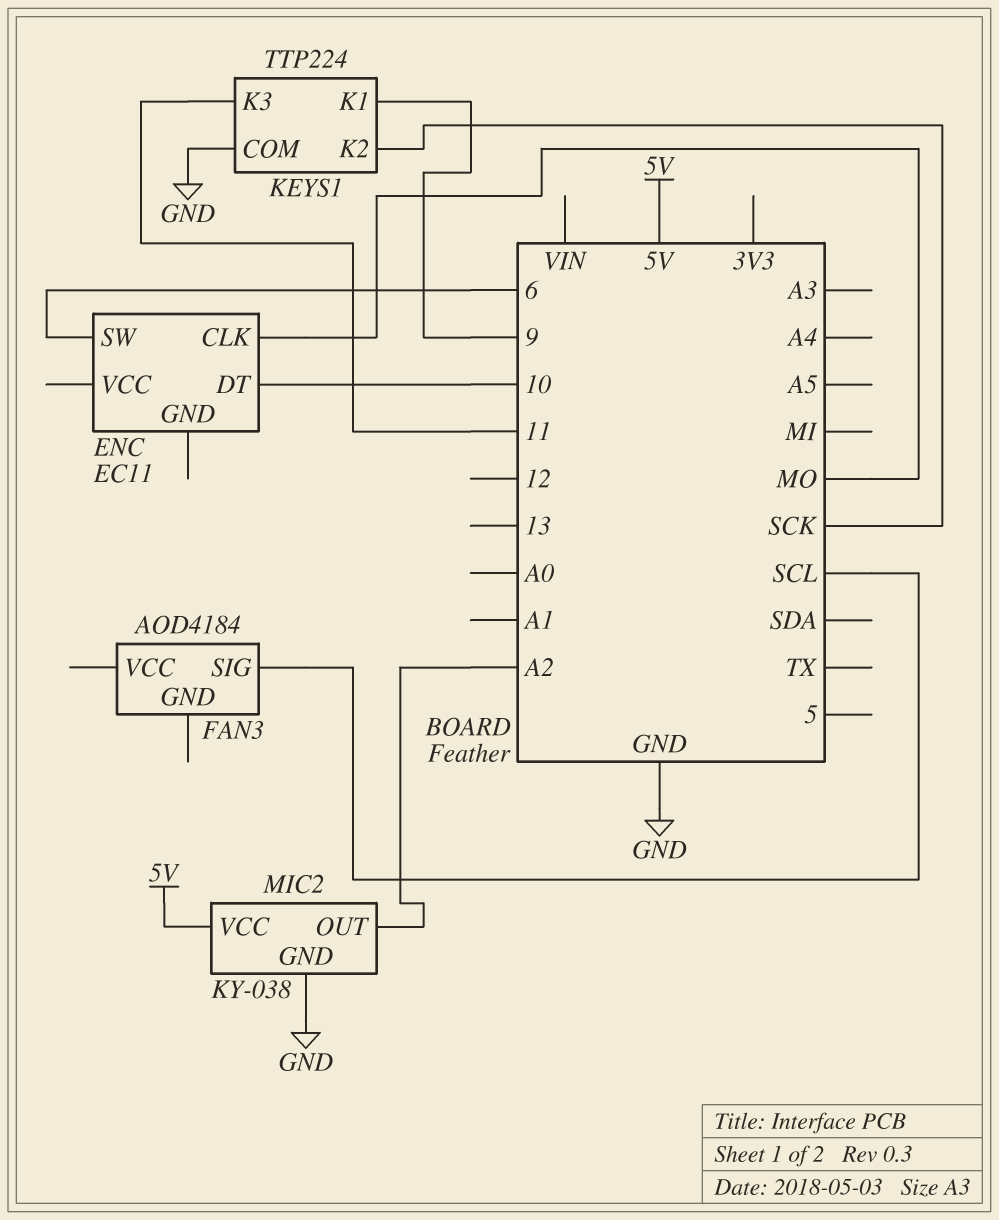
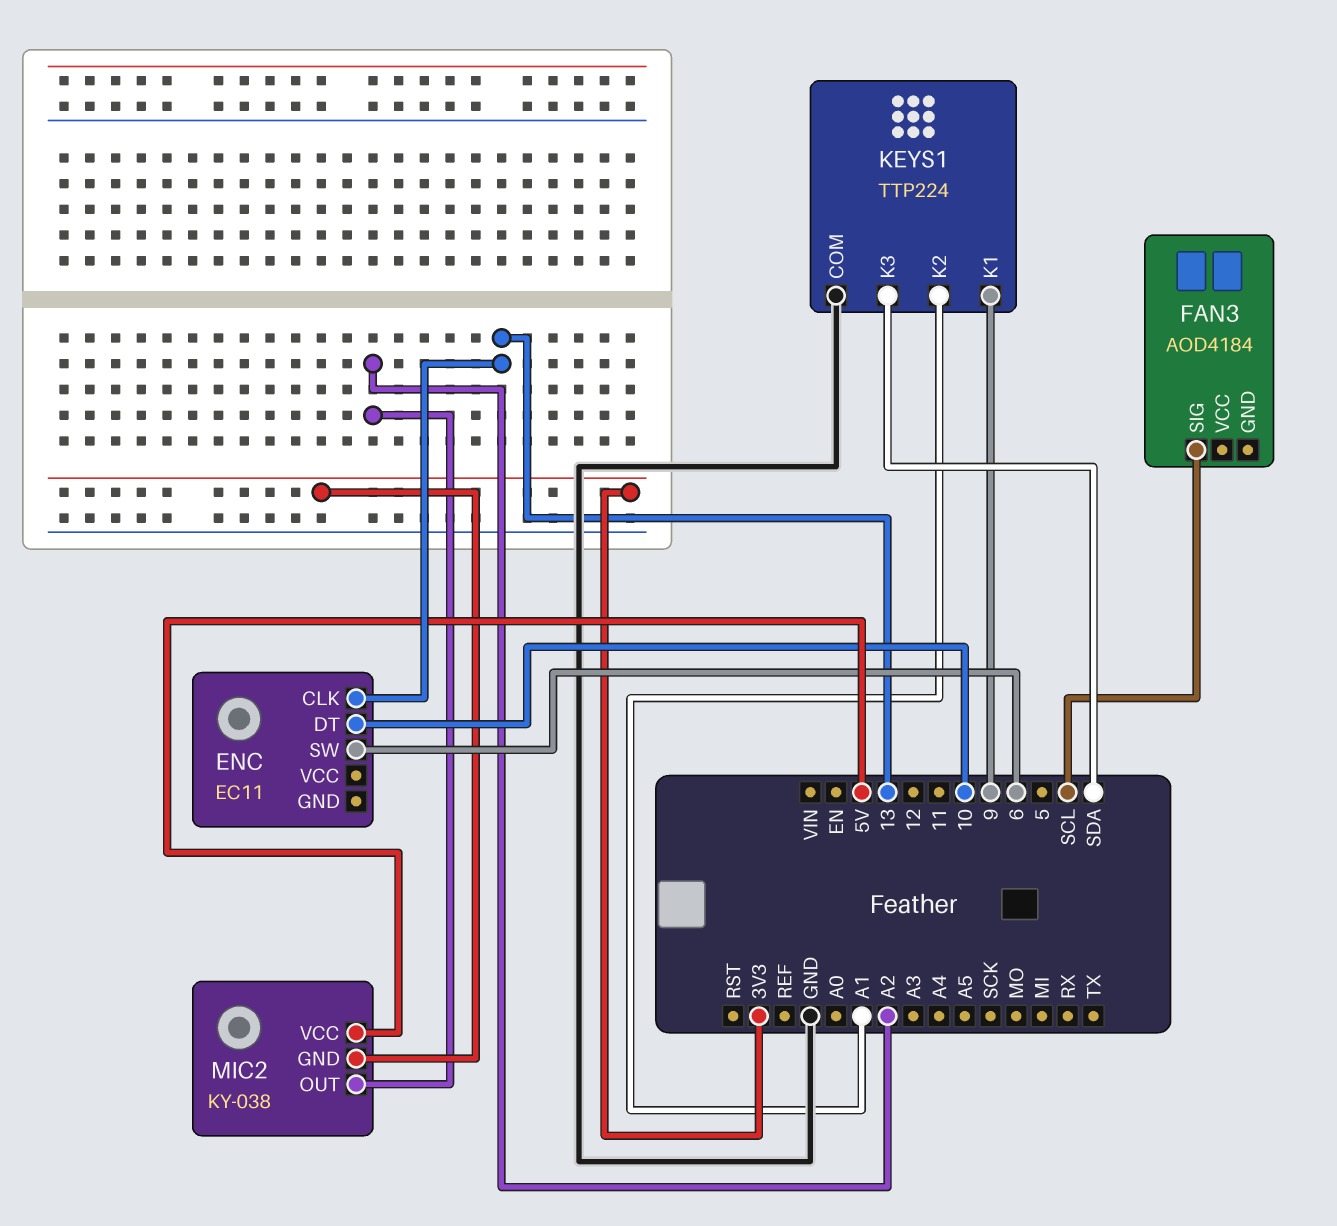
ENC pin CLK: MO -> 13
KEYS1 pin K2: SCK -> A1
KEYS1 pin K3: 11 -> SDA
MIC2 pin GND: GND -> 3V3

